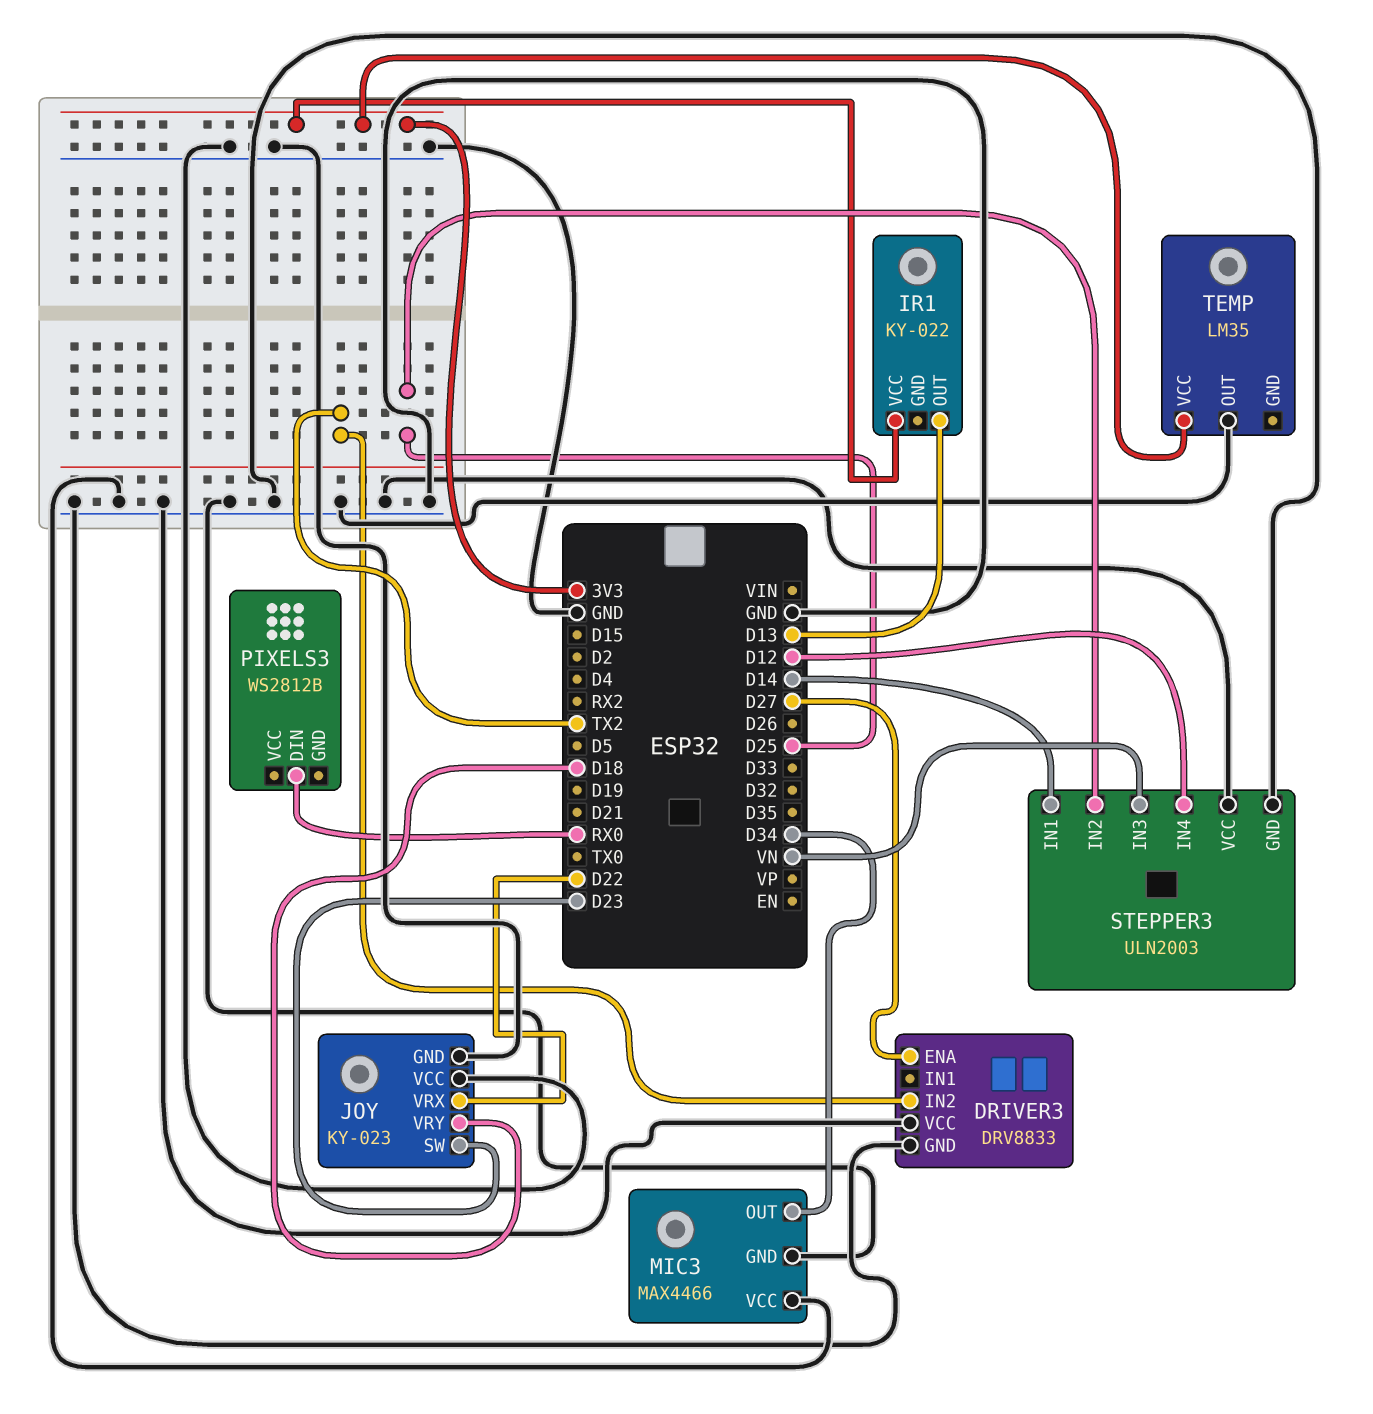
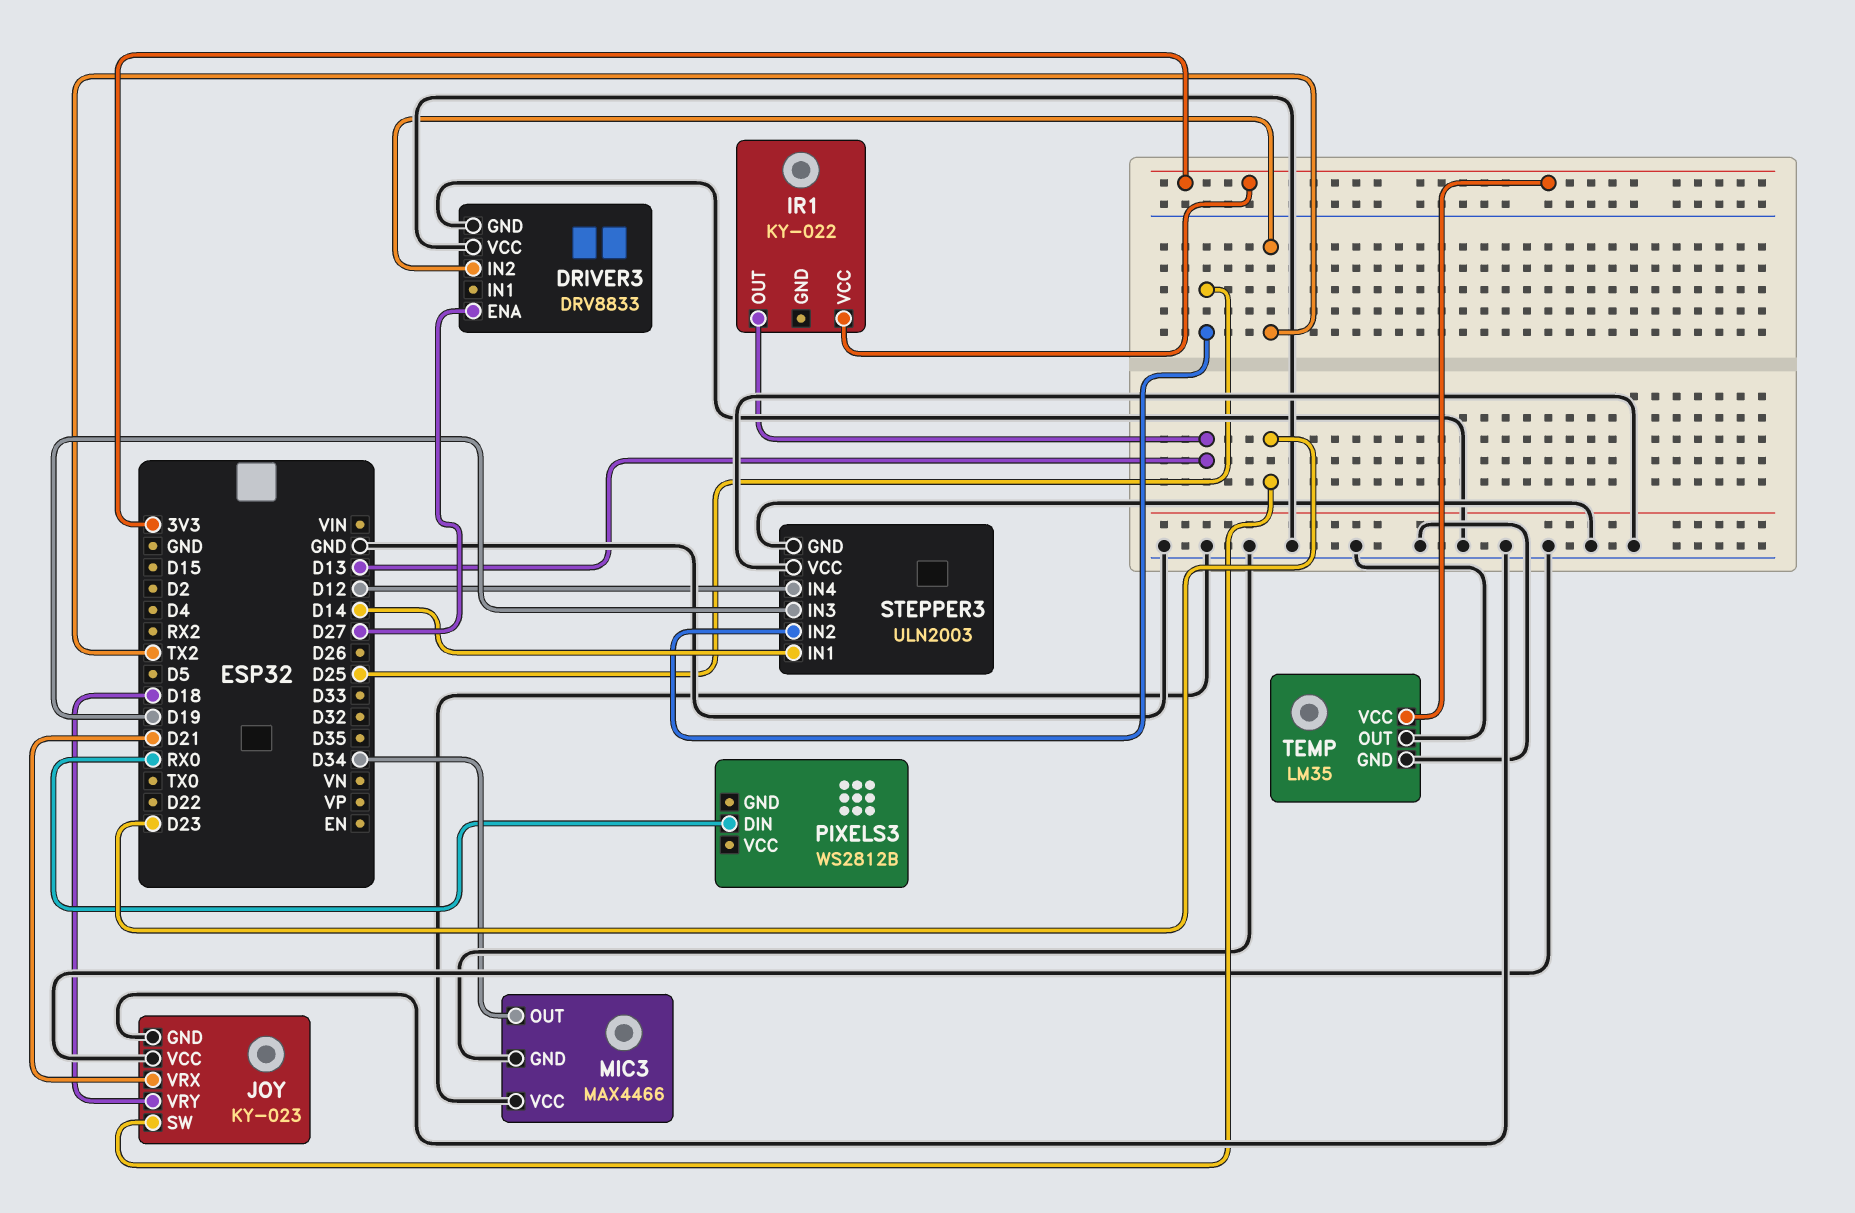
JOY pin VRX: D22 -> D21
STEPPER3 pin IN3: VN -> D19
TEMP pin GND: none -> GND

